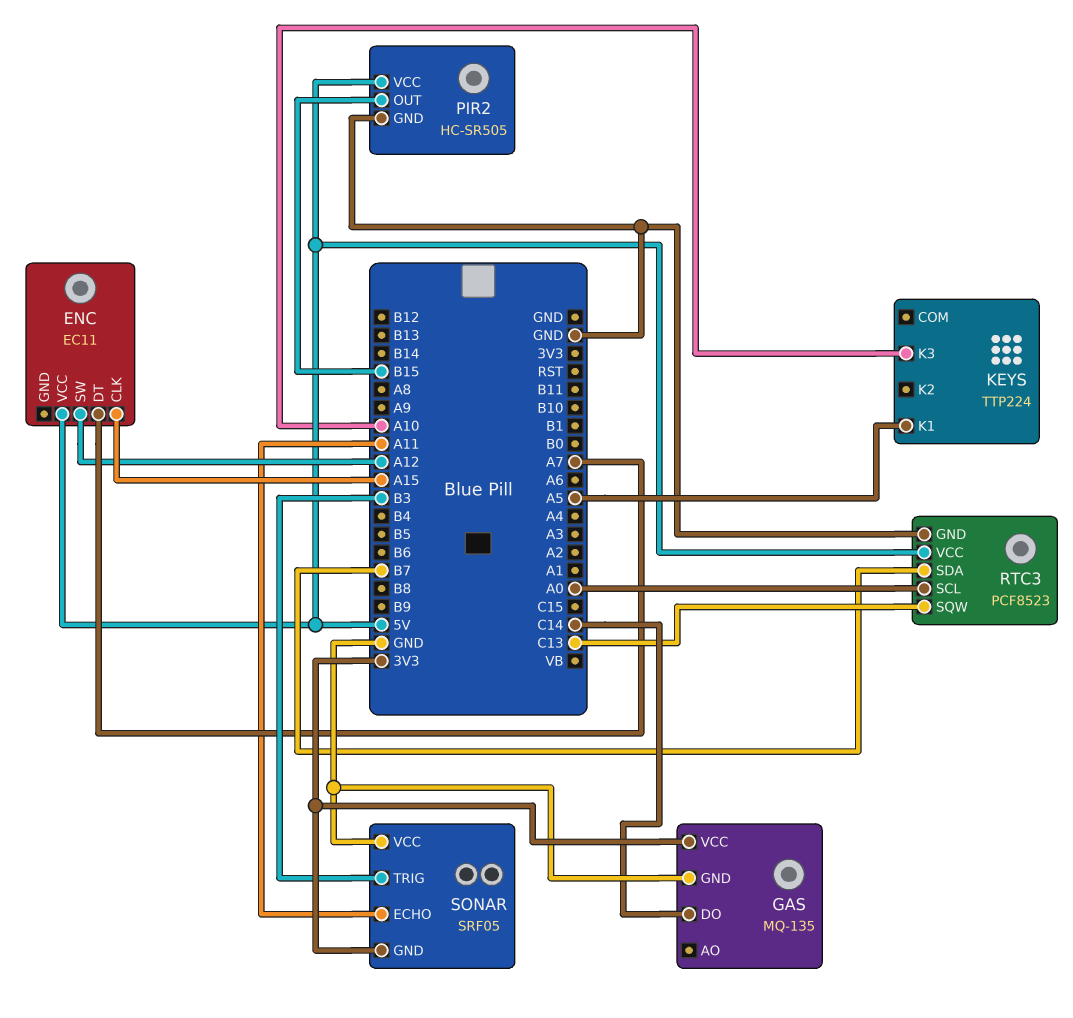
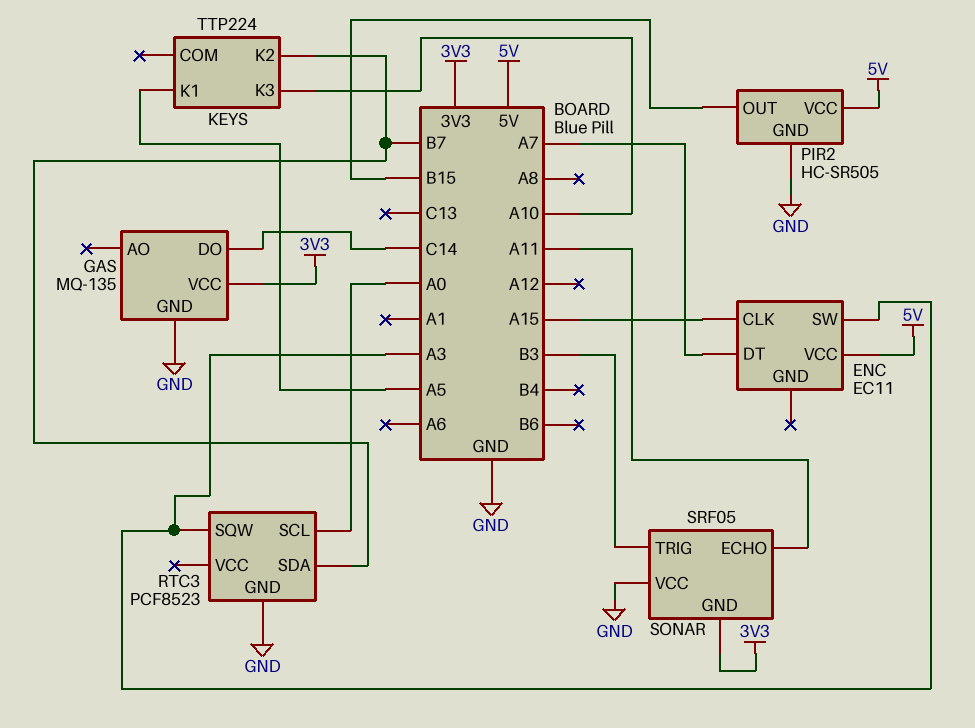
ENC pin SW: A12 -> A3
KEYS pin K2: none -> B7
RTC3 pin SQW: C13 -> A3
RTC3 pin VCC: 5V -> none

